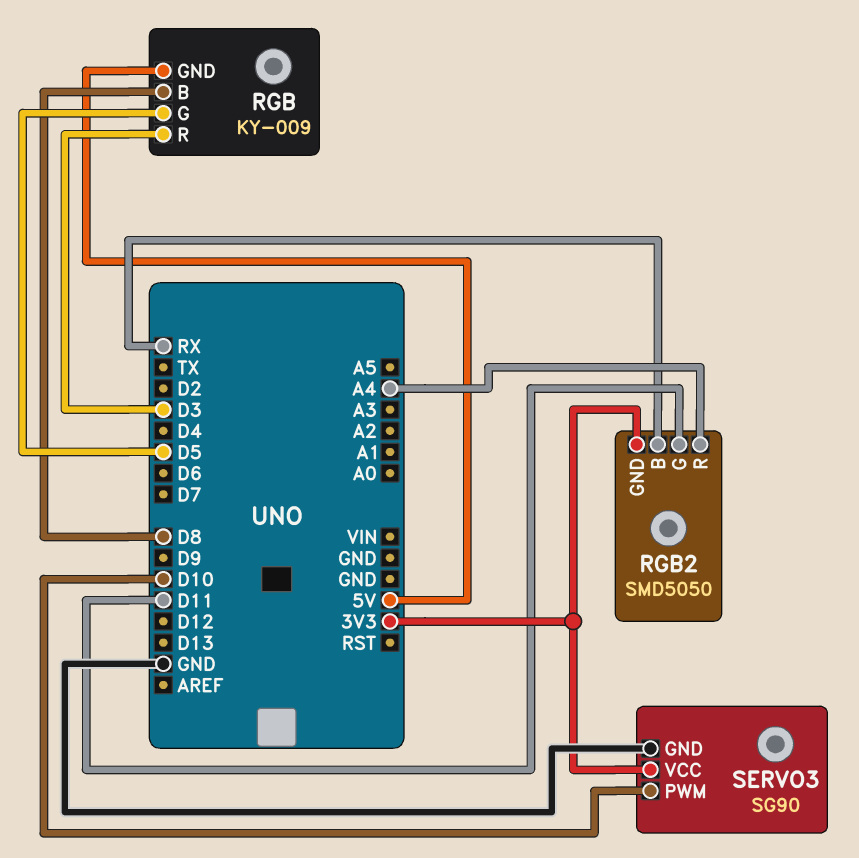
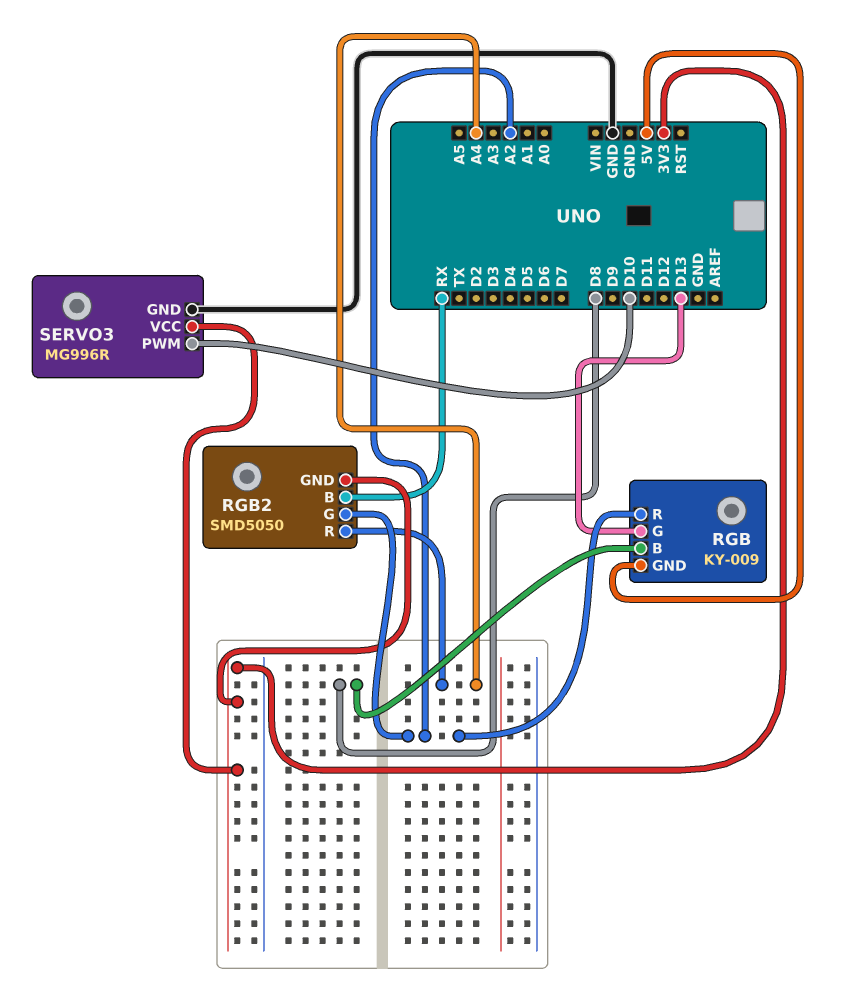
RGB pin G: D5 -> D13
RGB pin R: D3 -> A2
RGB2 pin G: D11 -> A2
SERVO3: SG90 -> MG996R

